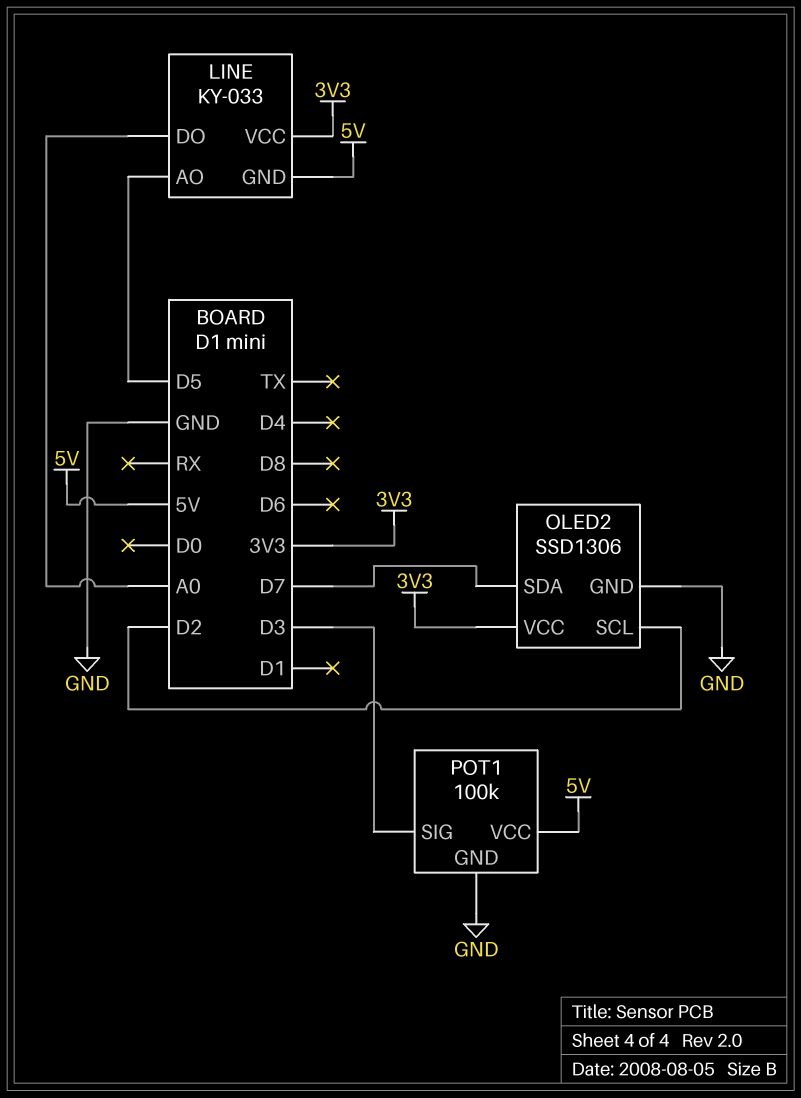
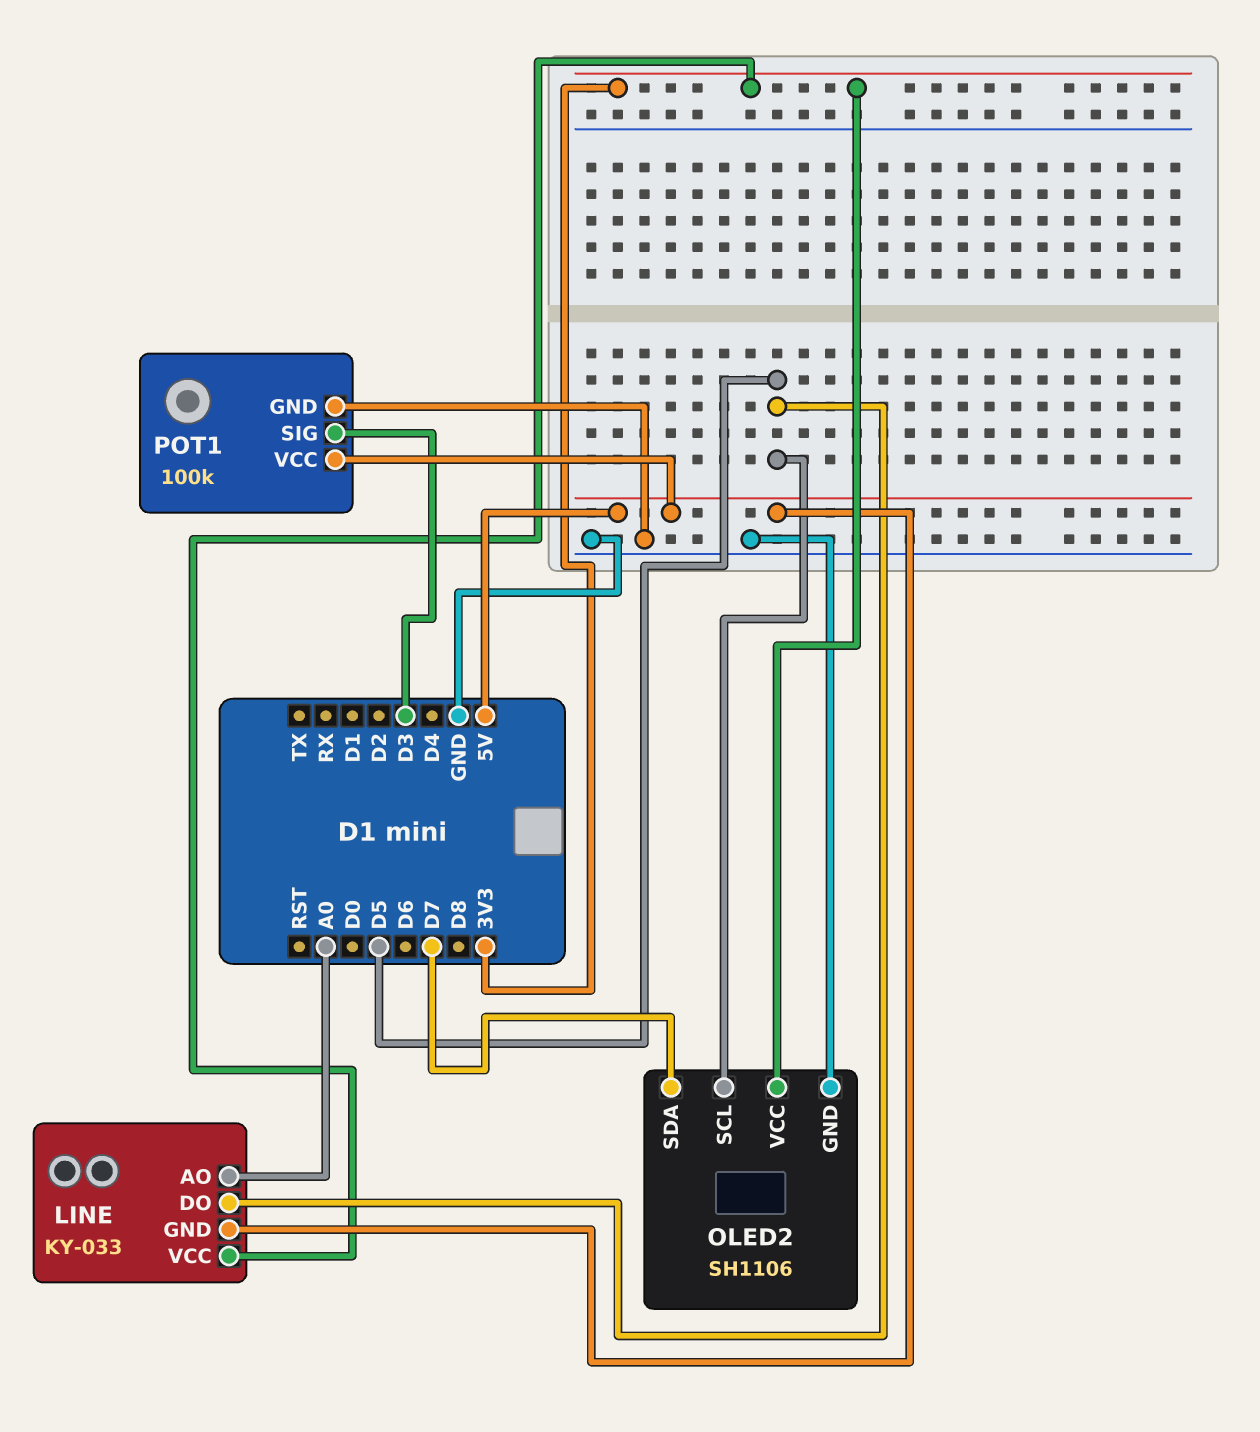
LINE pin AO: D5 -> A0
LINE pin DO: A0 -> D5
OLED2: SSD1306 -> SH1106
OLED2 pin SCL: D2 -> D5

